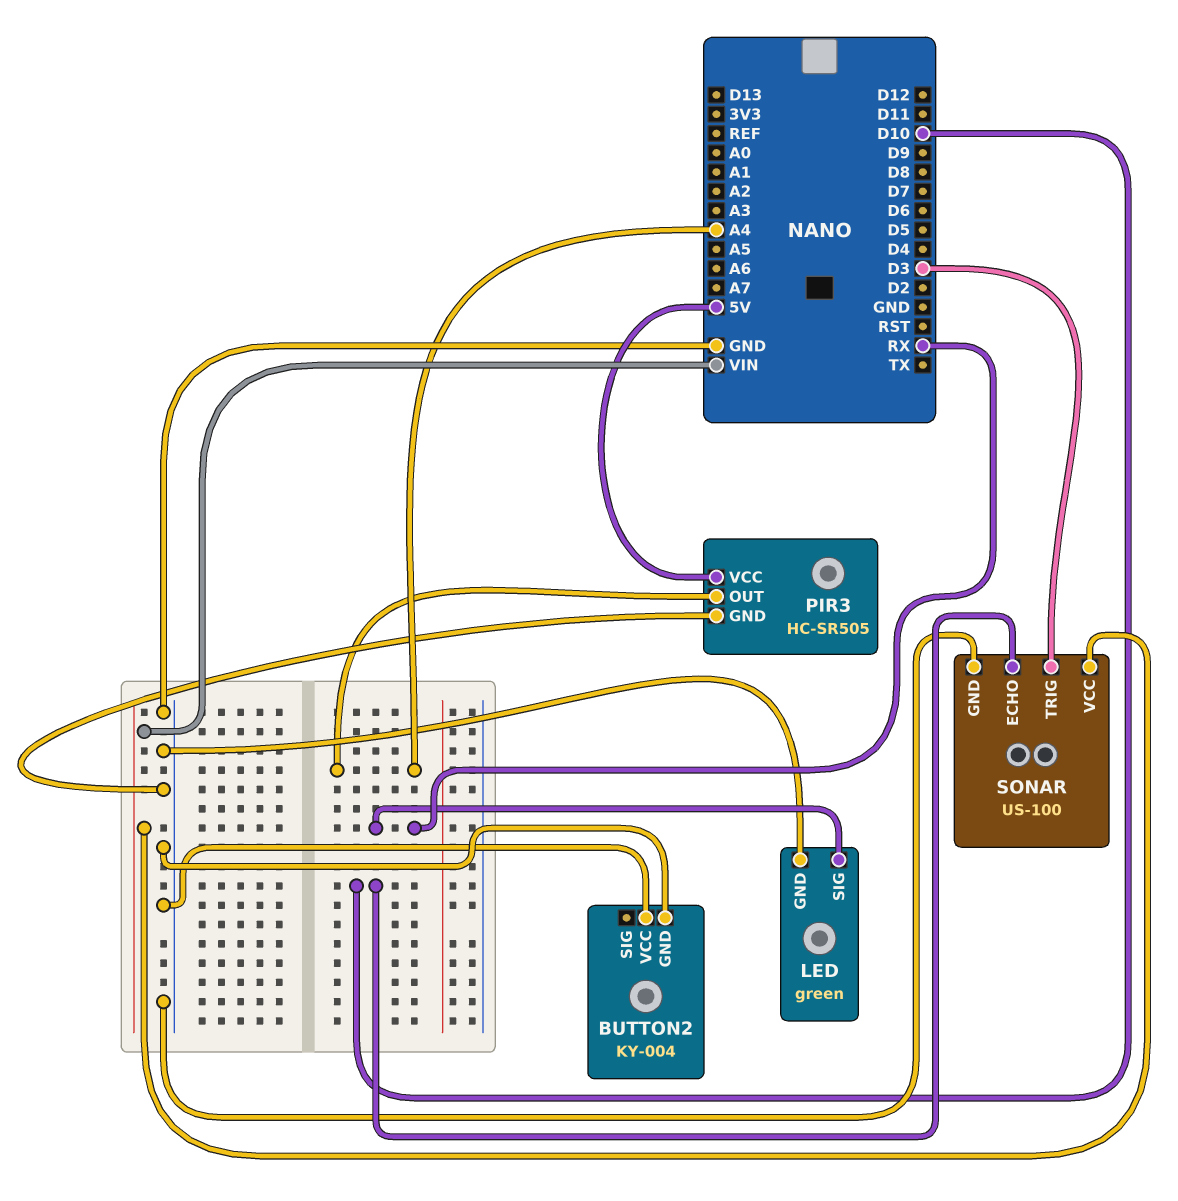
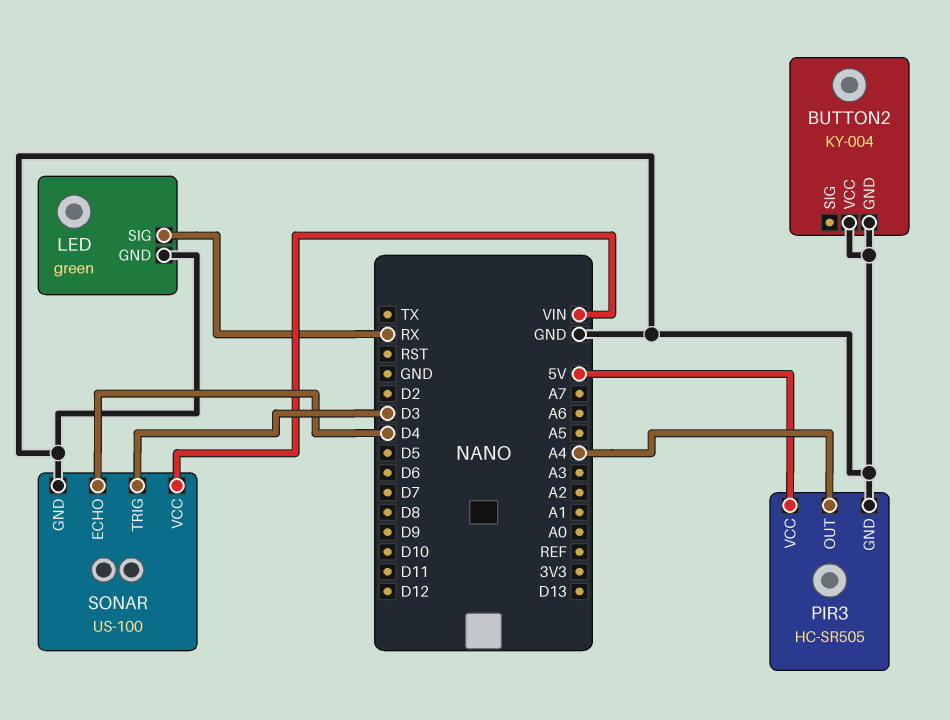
SONAR pin ECHO: D10 -> D4

